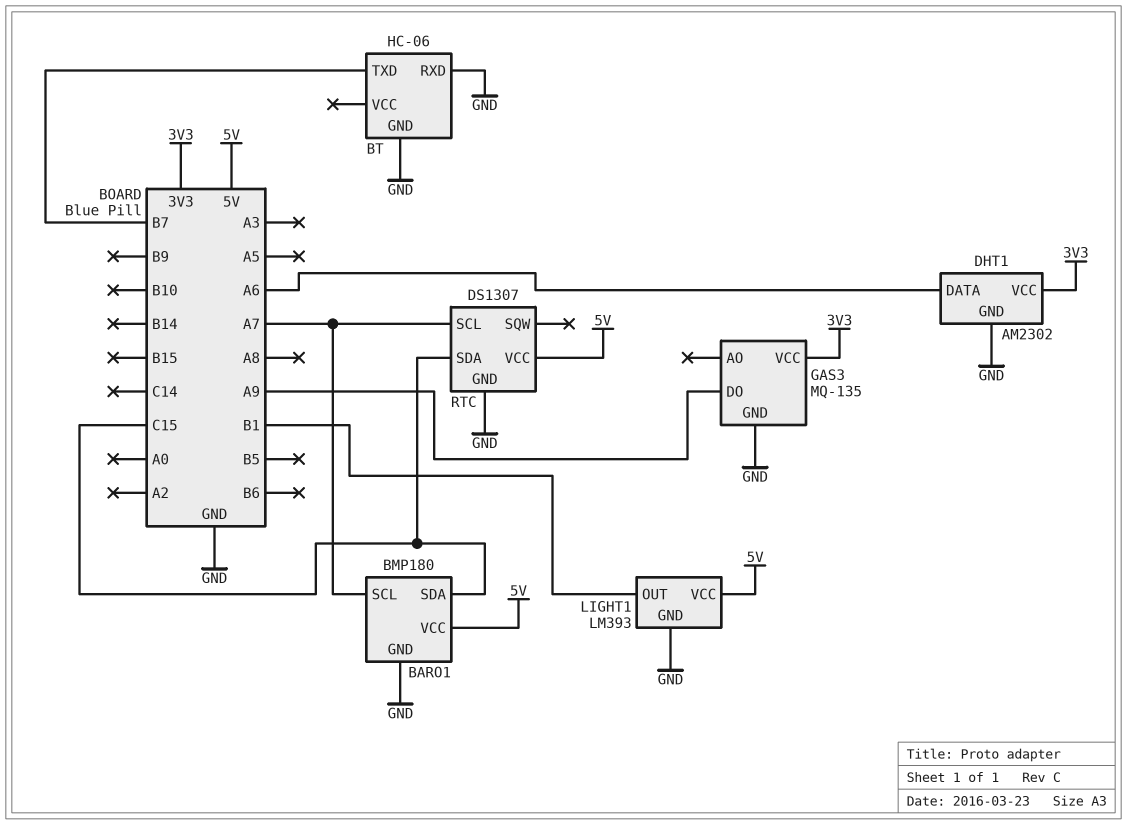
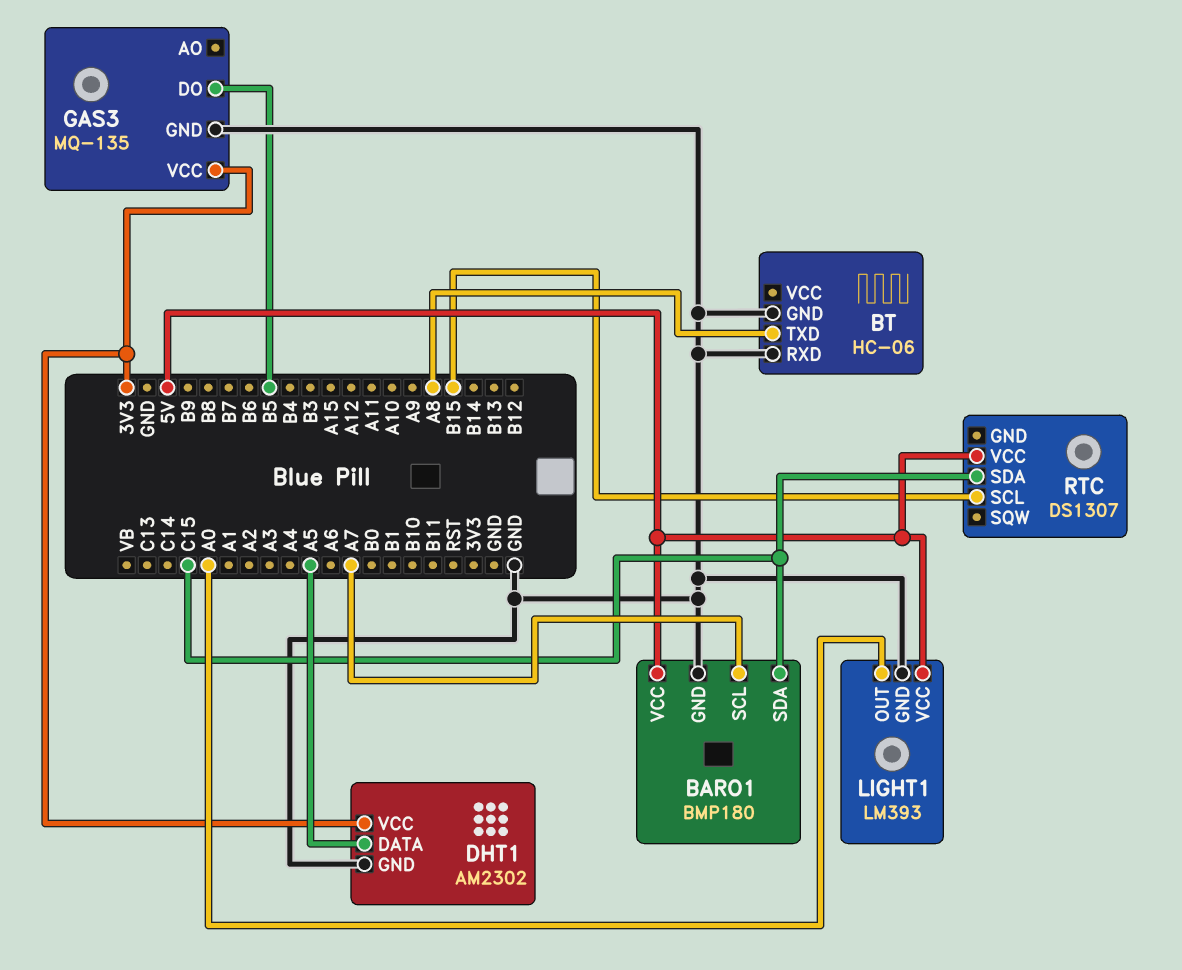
BT pin TXD: B7 -> A8
DHT1 pin DATA: A6 -> A5
GAS3 pin DO: A9 -> B5
LIGHT1 pin OUT: B1 -> A0
RTC pin GND: GND -> none
RTC pin SCL: A7 -> B15

